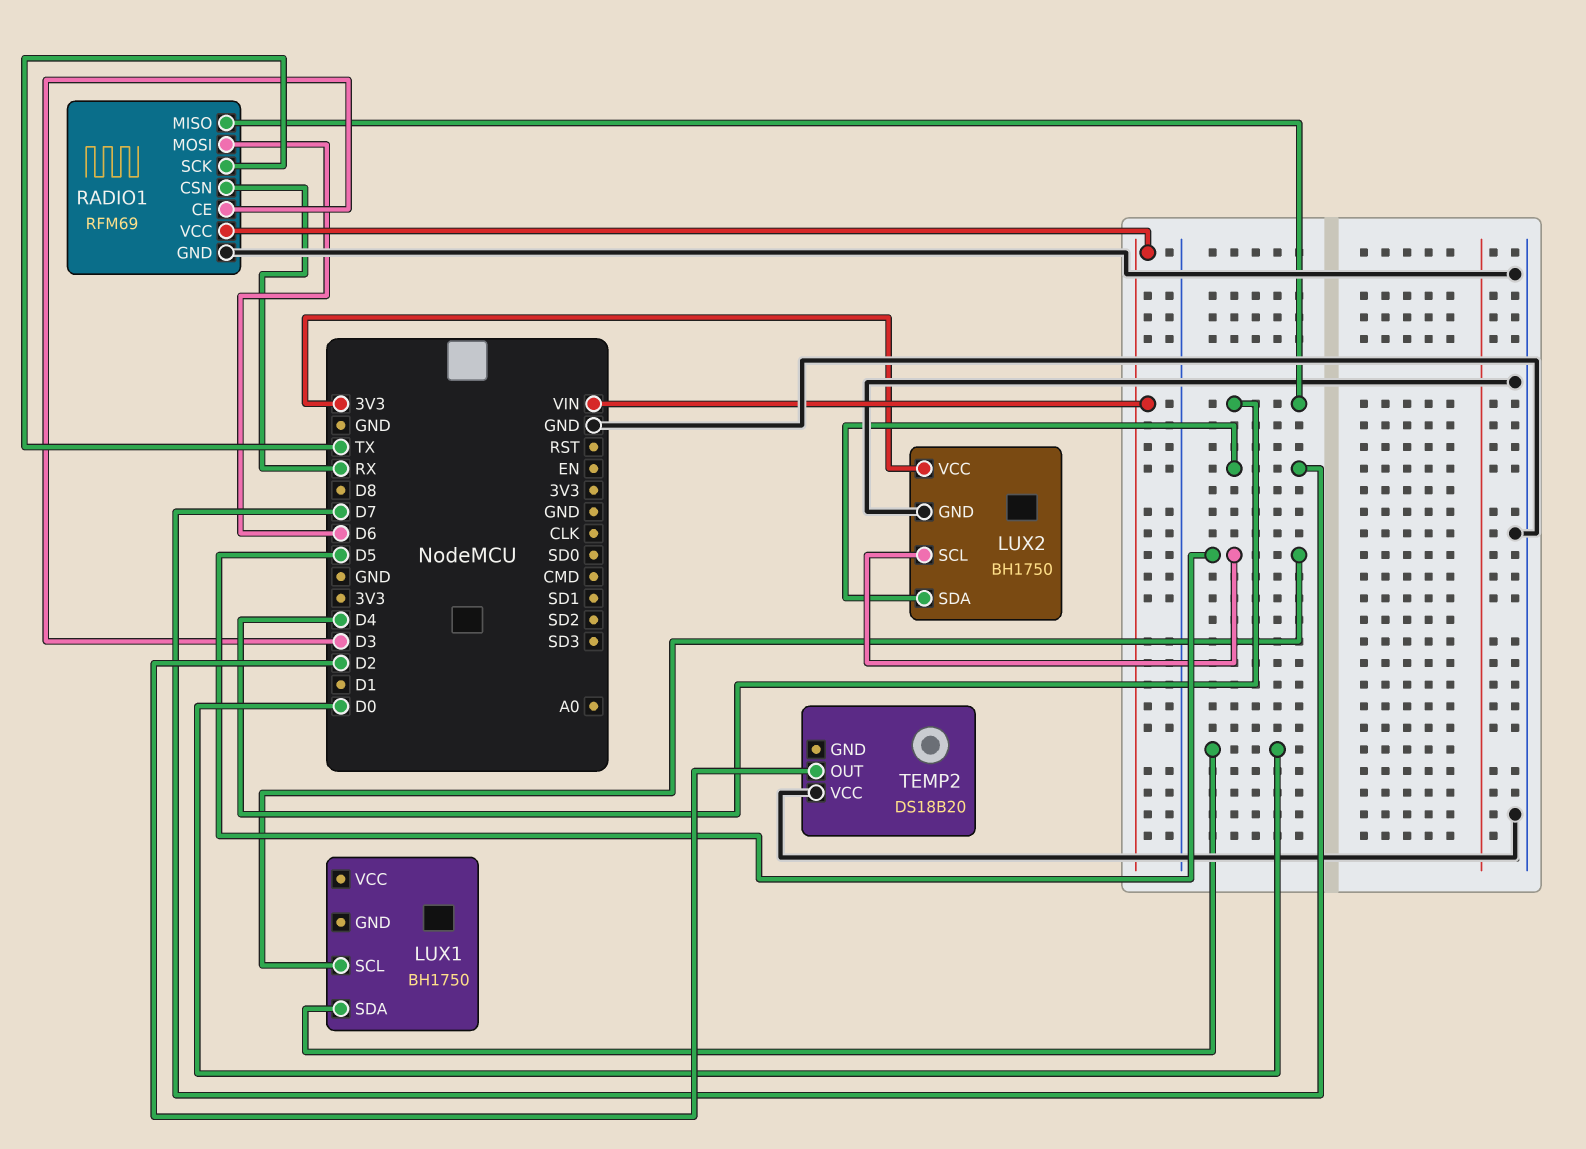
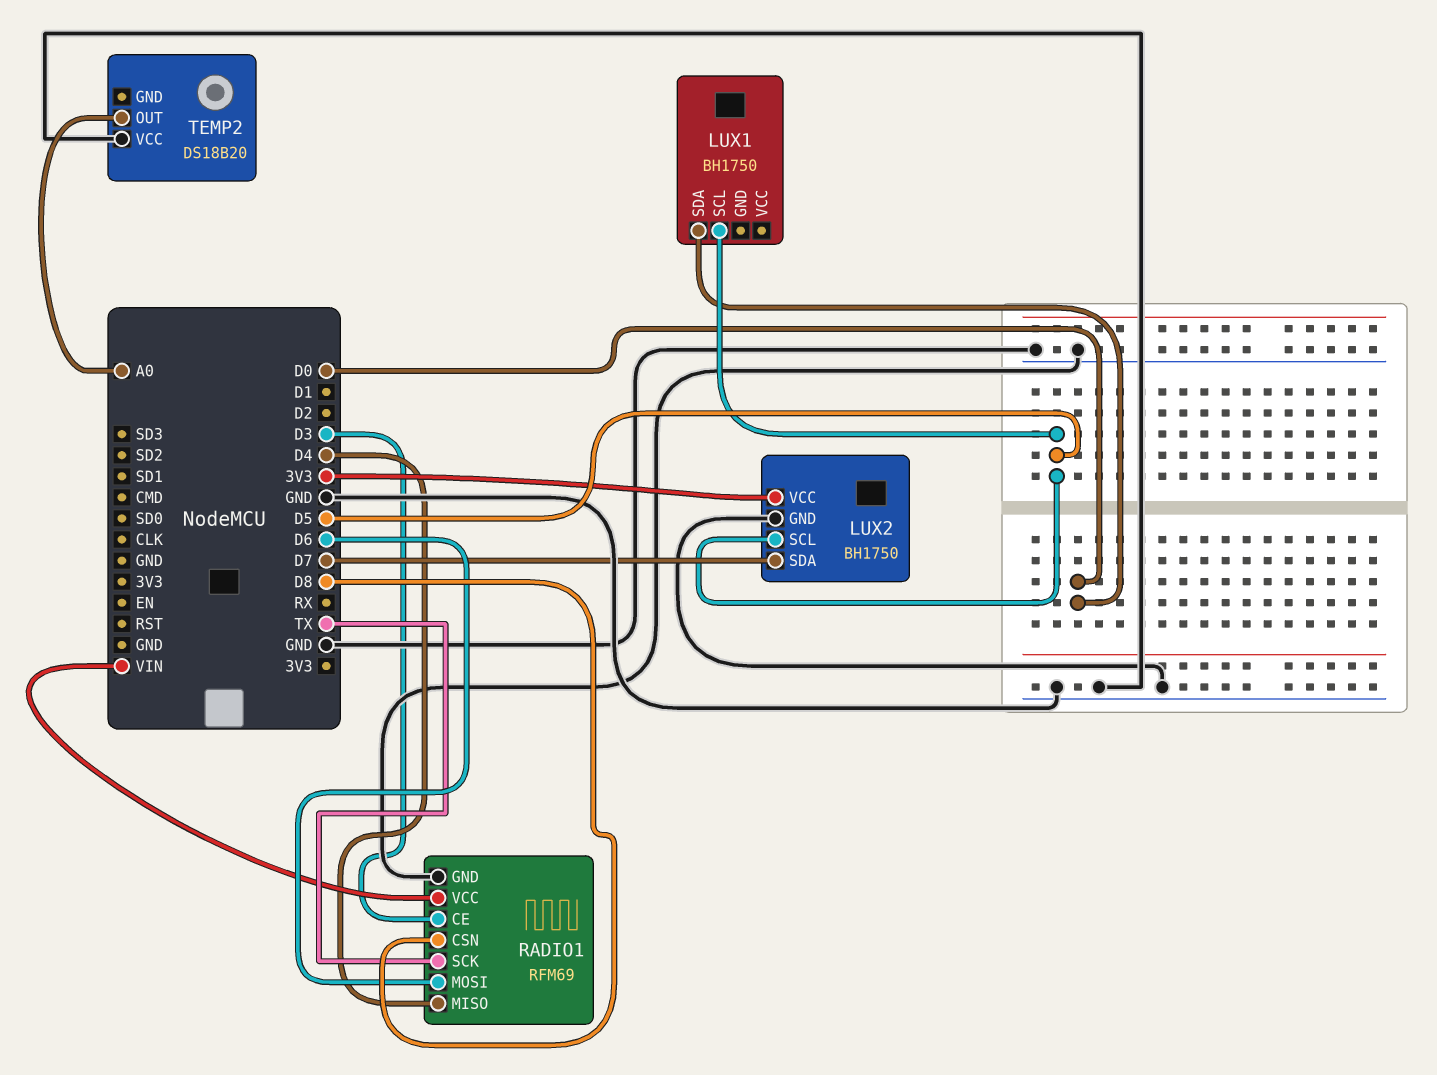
RADIO1 pin CSN: RX -> D8
TEMP2 pin OUT: D2 -> A0

